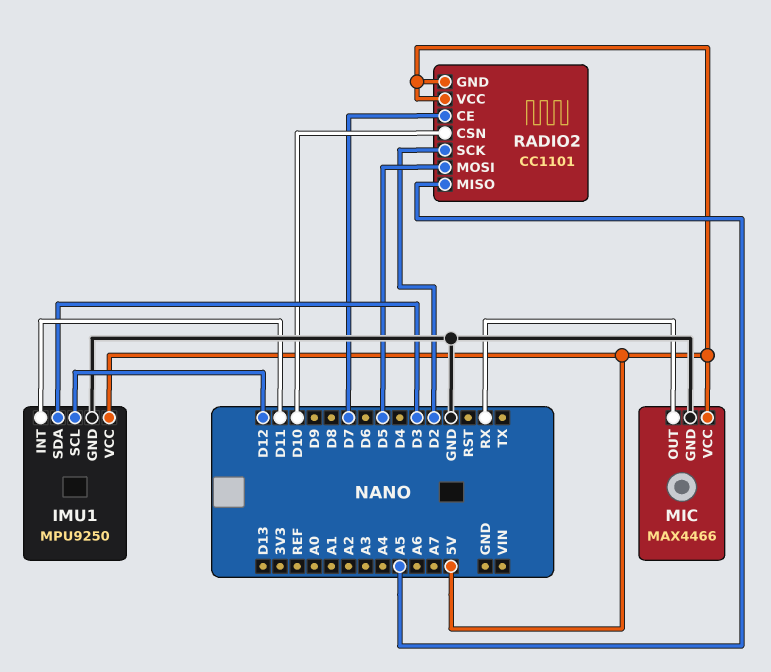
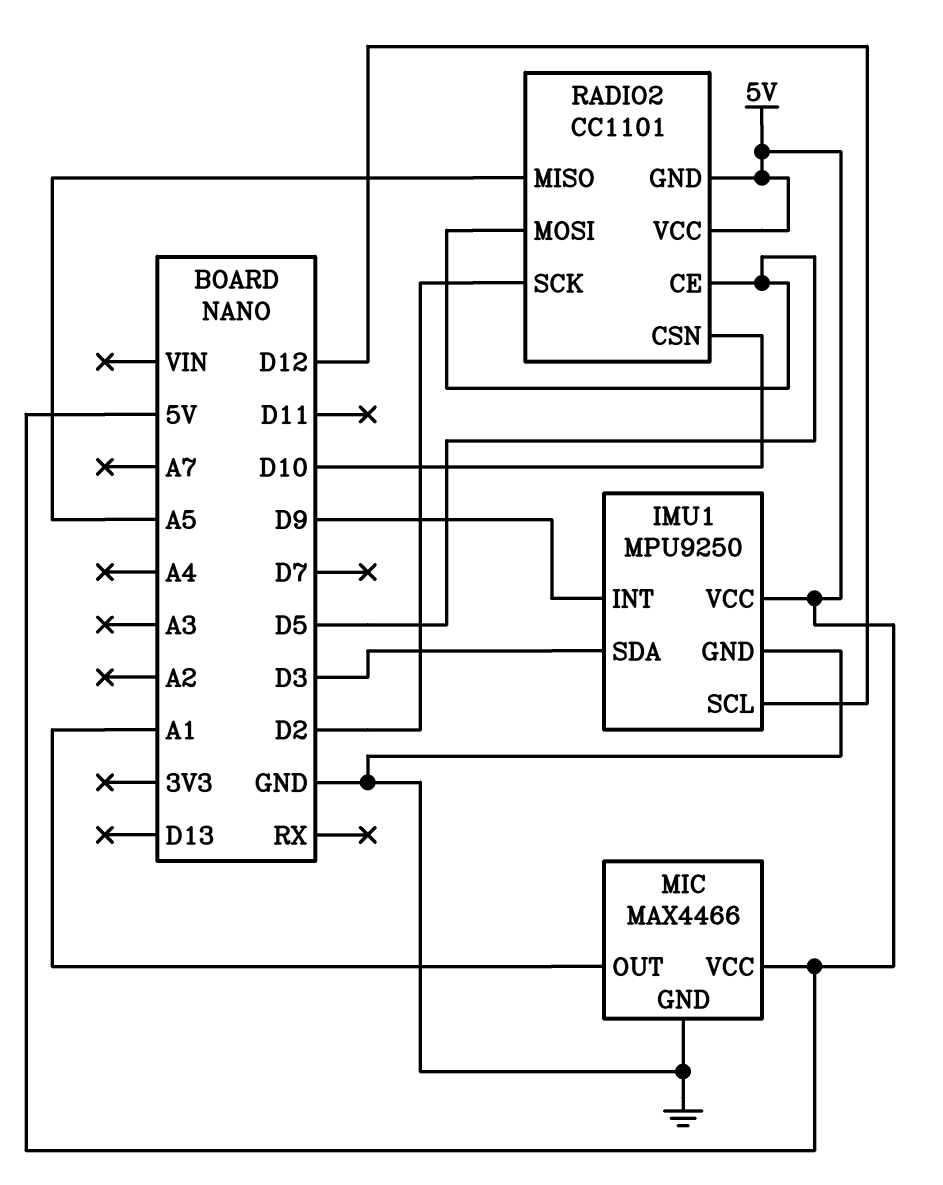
IMU1 pin INT: D11 -> D9
MIC pin OUT: RX -> A1
RADIO2 pin CE: D7 -> D5

